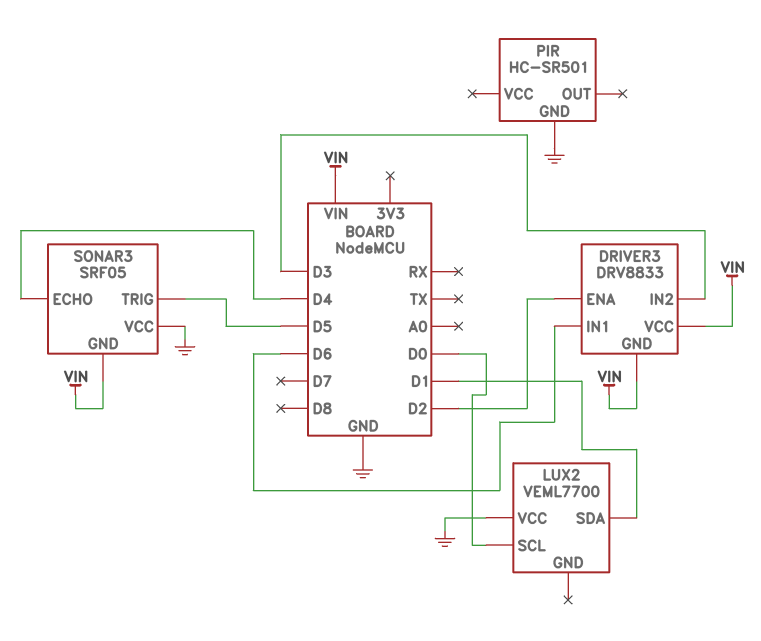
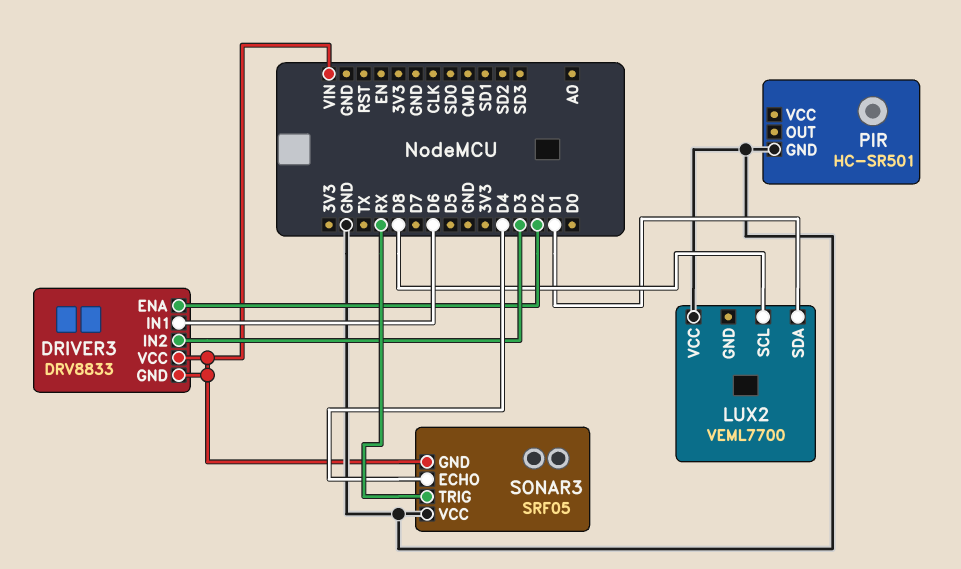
LUX2 pin SCL: D0 -> D8
SONAR3 pin TRIG: D5 -> RX

